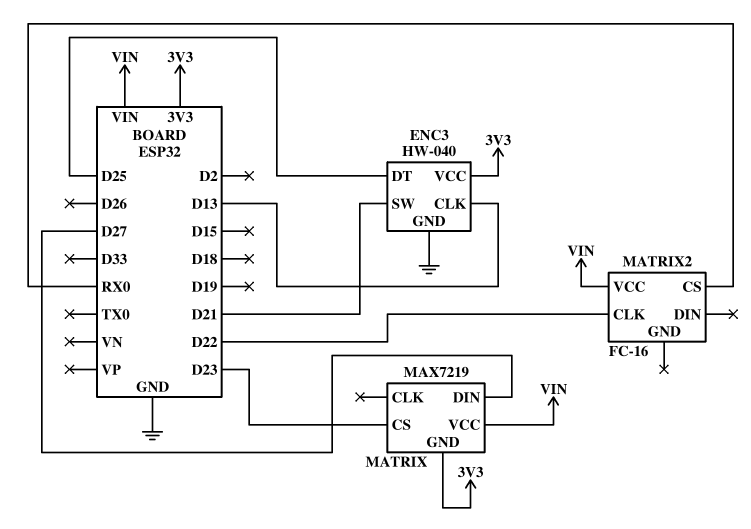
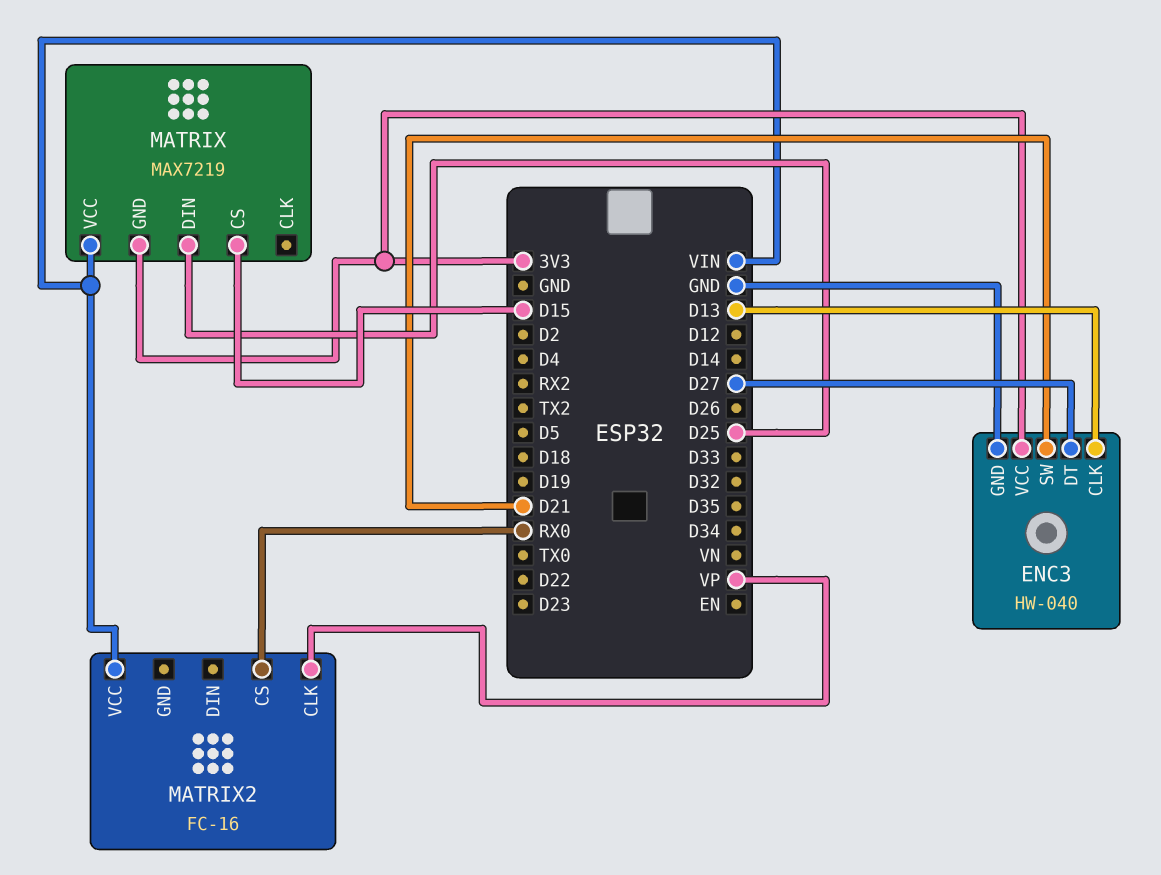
ENC3 pin DT: D25 -> D27
MATRIX pin CS: D23 -> D15
MATRIX pin DIN: D27 -> D25
MATRIX2 pin CLK: D22 -> VP

